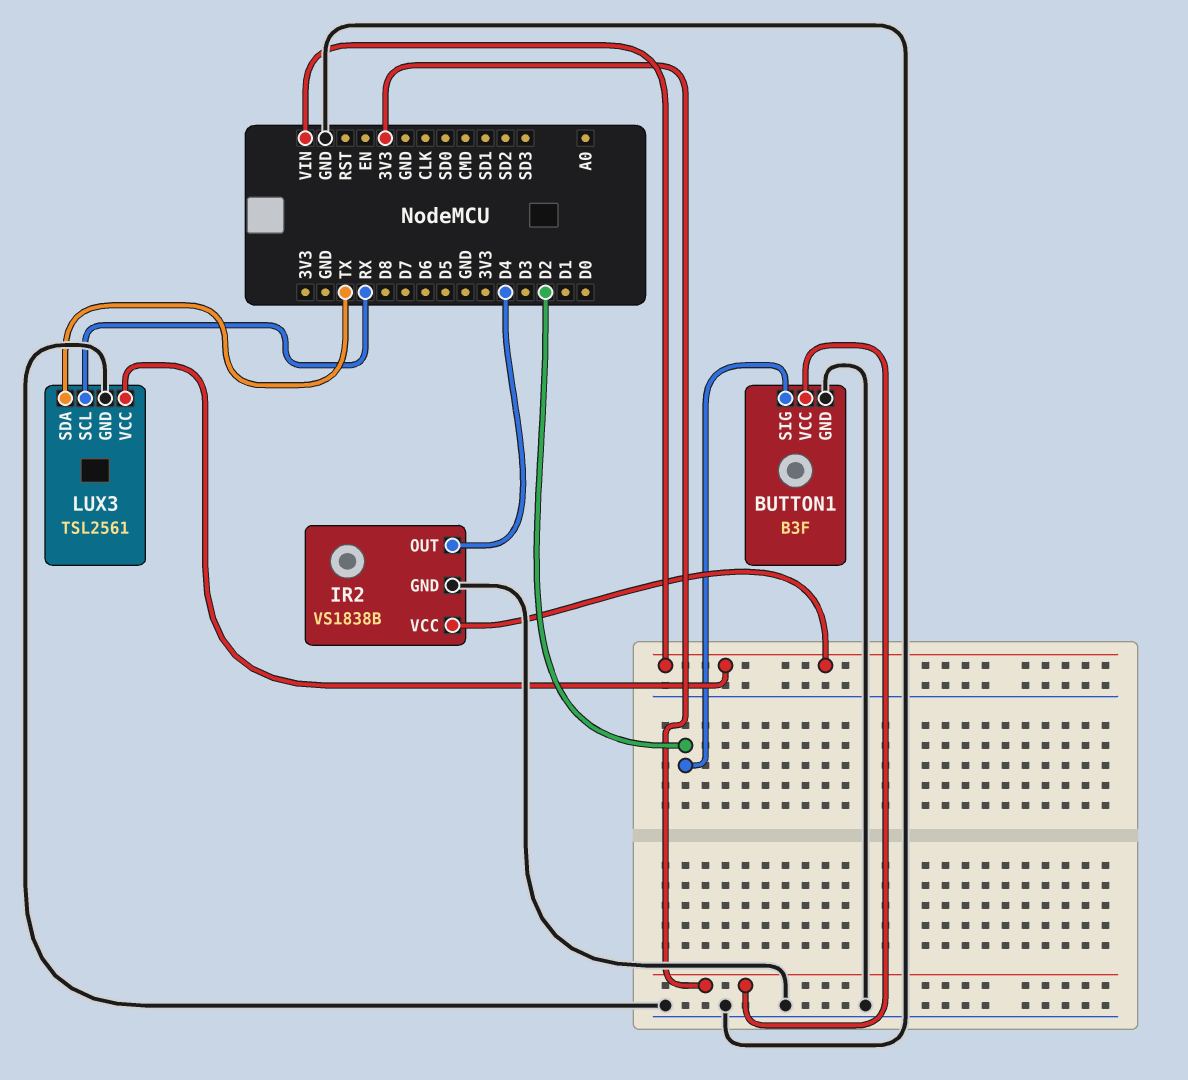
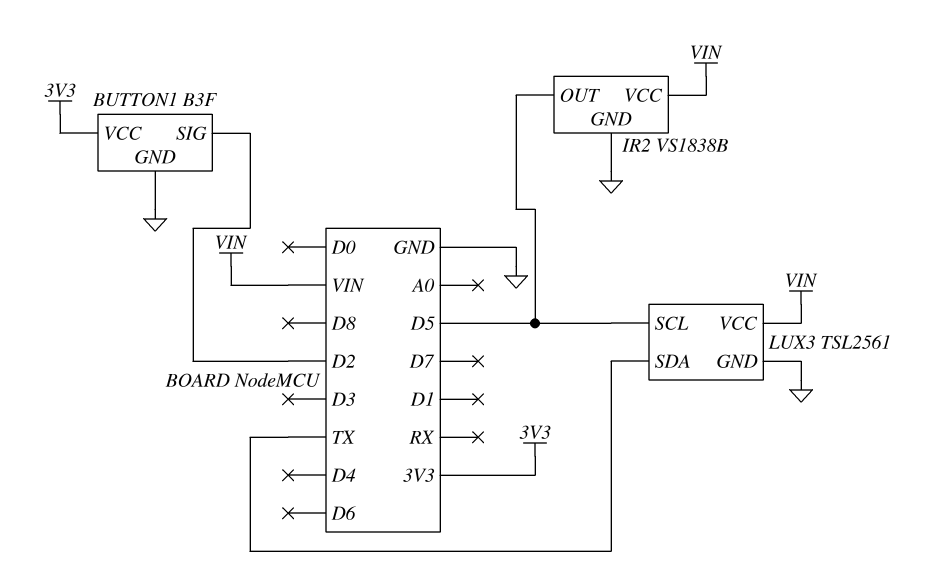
IR2 pin OUT: D4 -> D5
LUX3 pin SCL: RX -> D5

